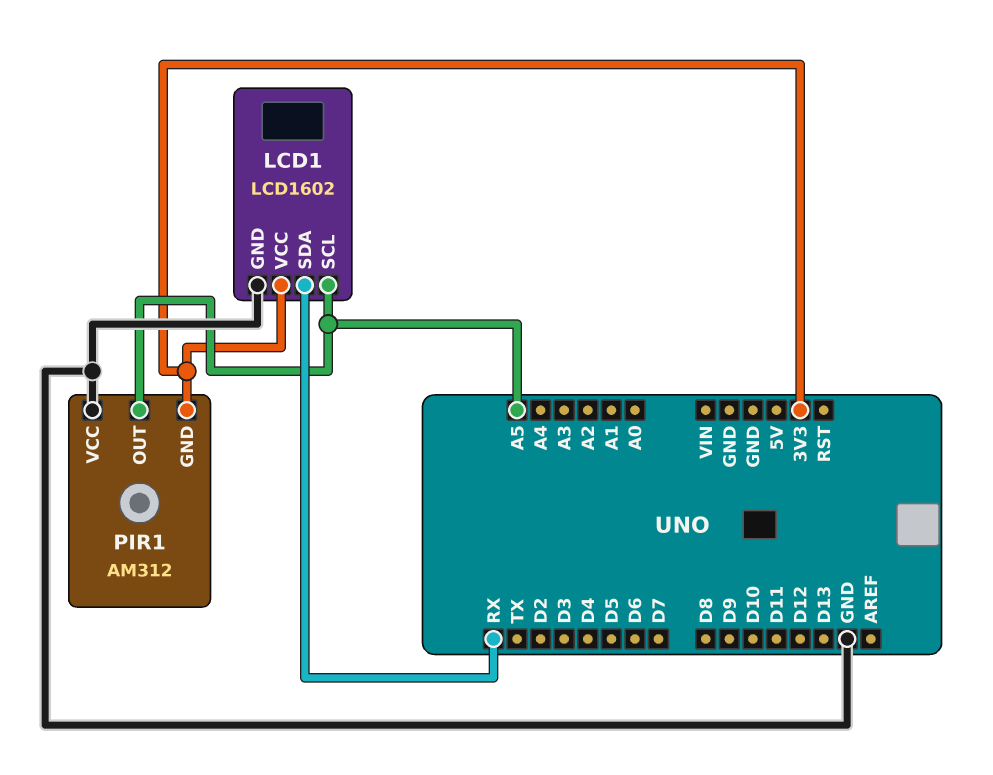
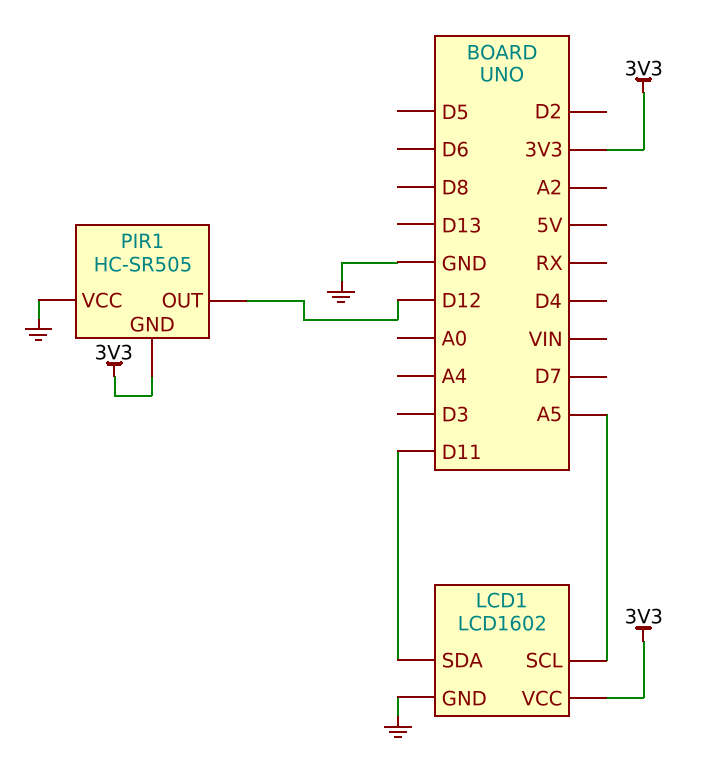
LCD1 pin SDA: RX -> D11
PIR1: AM312 -> HC-SR505
PIR1 pin OUT: A5 -> D12

